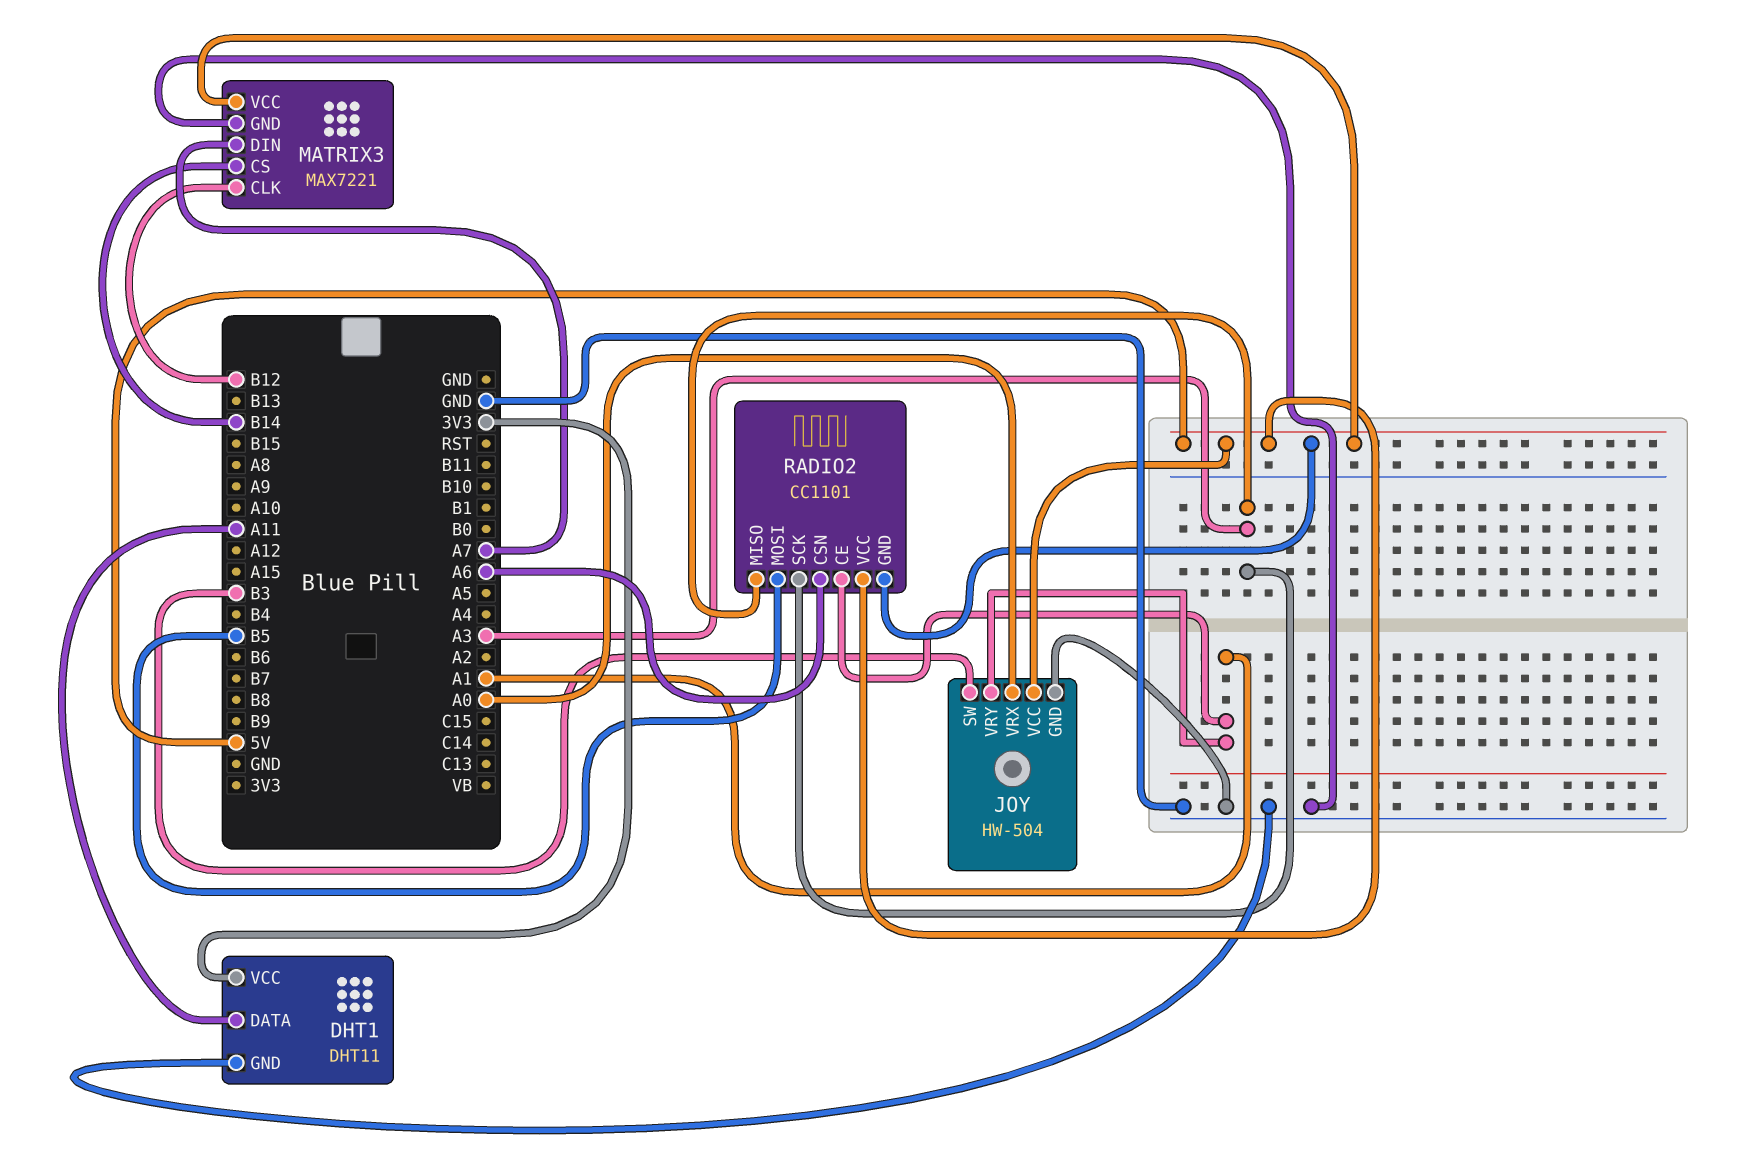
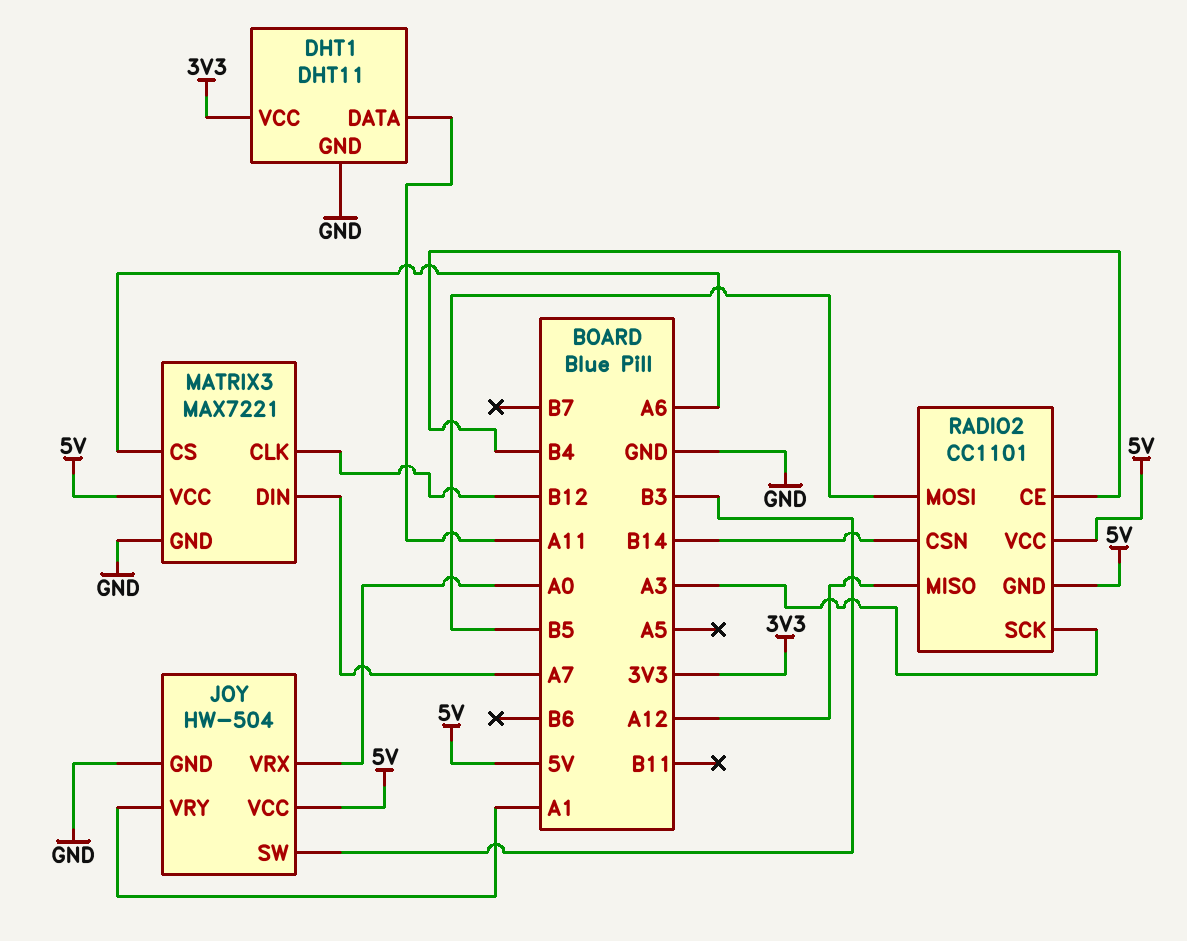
MATRIX3 pin CS: B14 -> A6
RADIO2 pin CE: A1 -> B4
RADIO2 pin CSN: A6 -> B14
RADIO2 pin MISO: A3 -> A12

